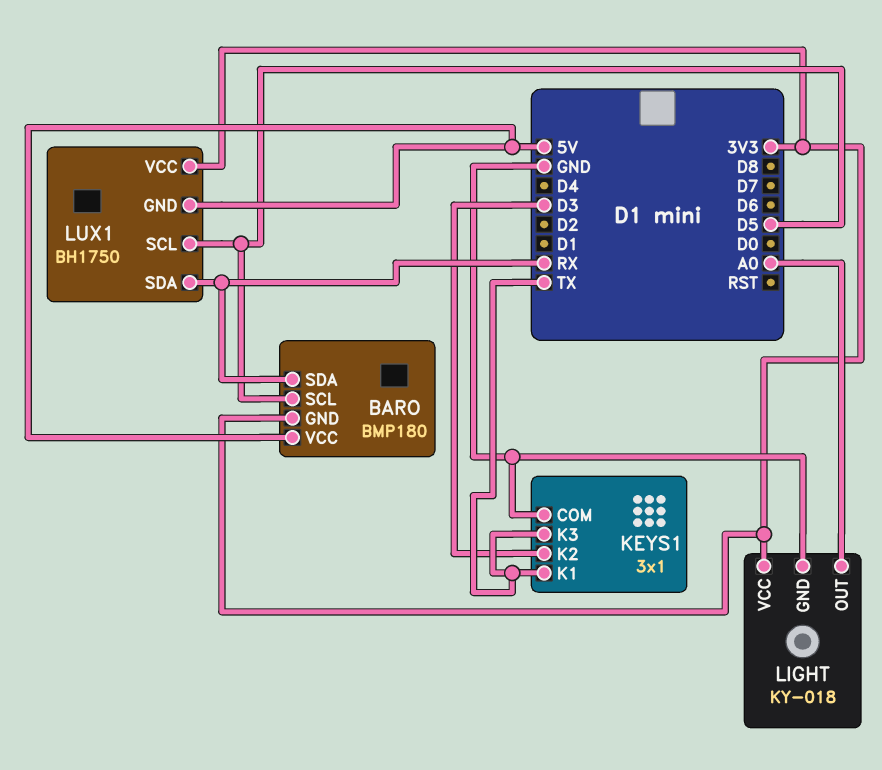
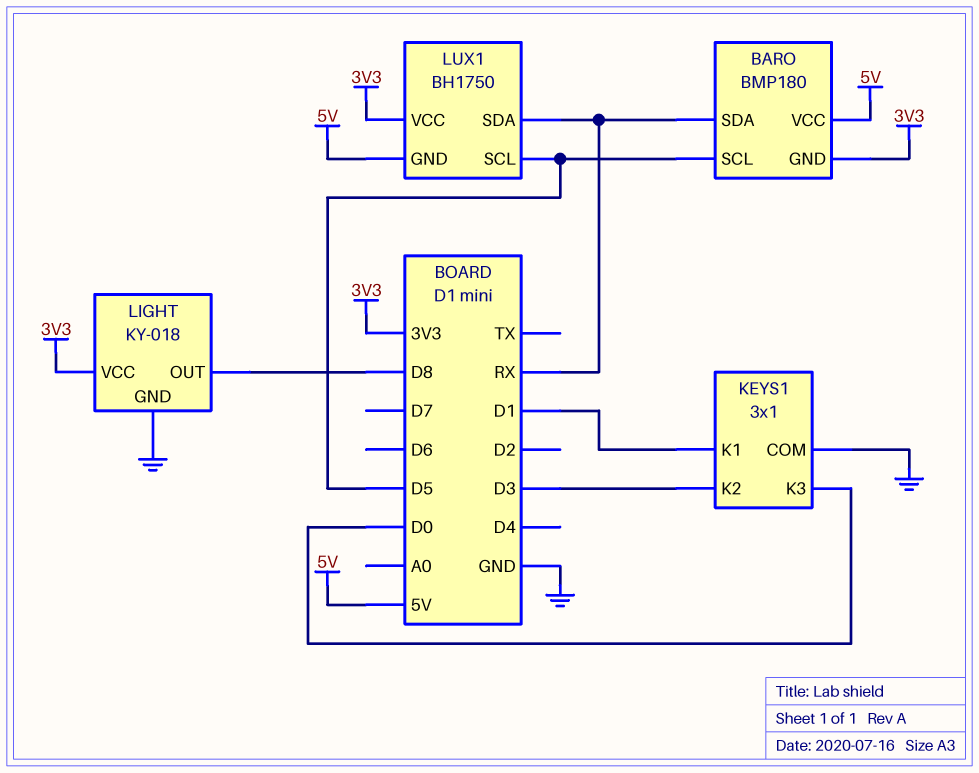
KEYS1 pin K1: TX -> D1
KEYS1 pin K3: TX -> D0
LIGHT pin OUT: A0 -> D8

